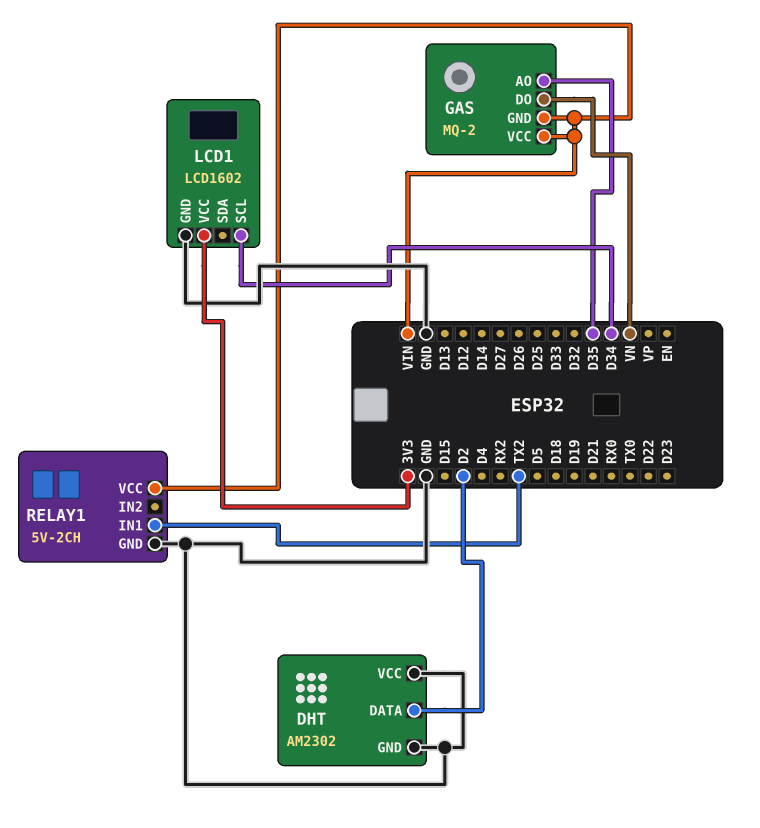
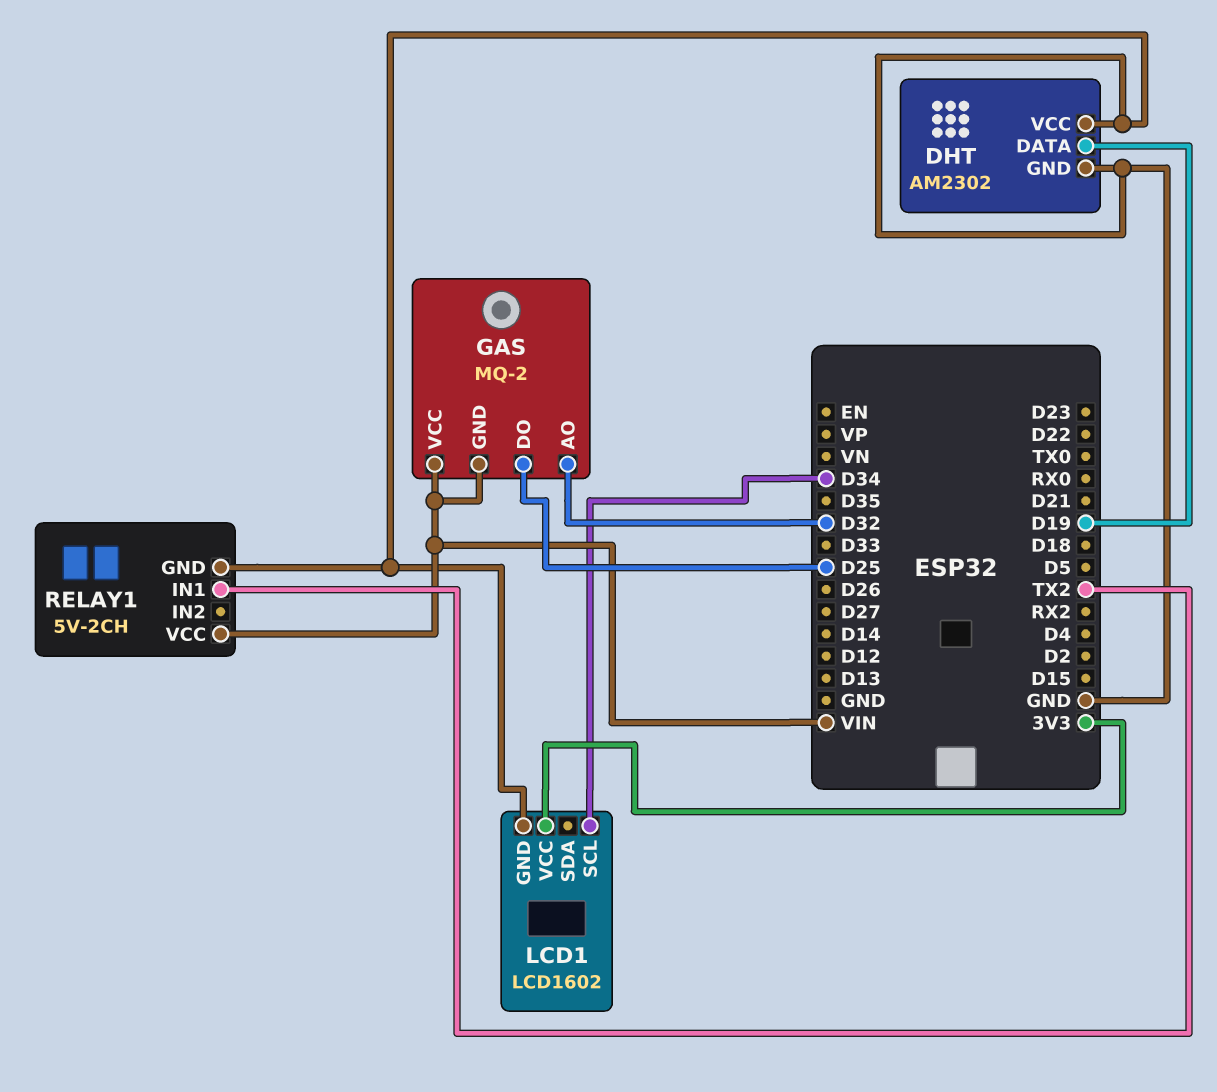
DHT pin DATA: D2 -> D19
GAS pin AO: D35 -> D32
GAS pin DO: VN -> D25

